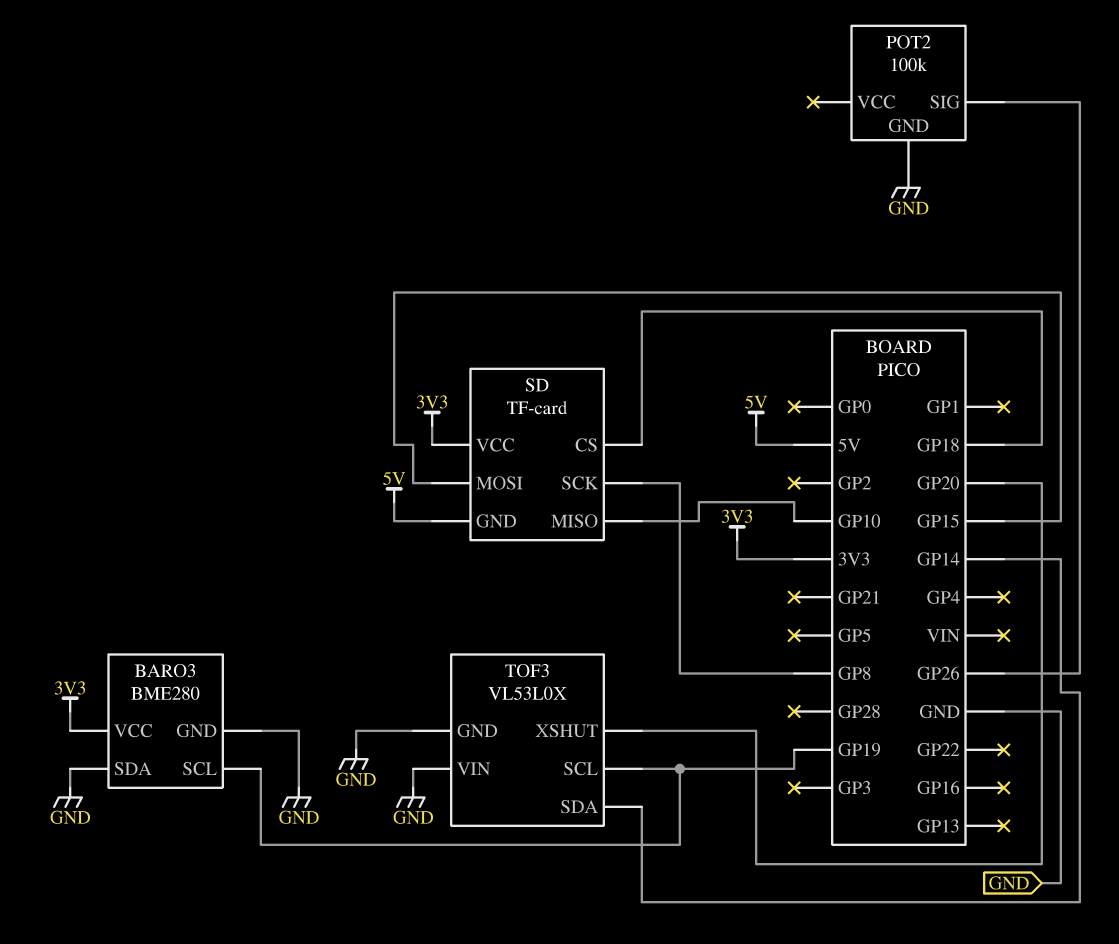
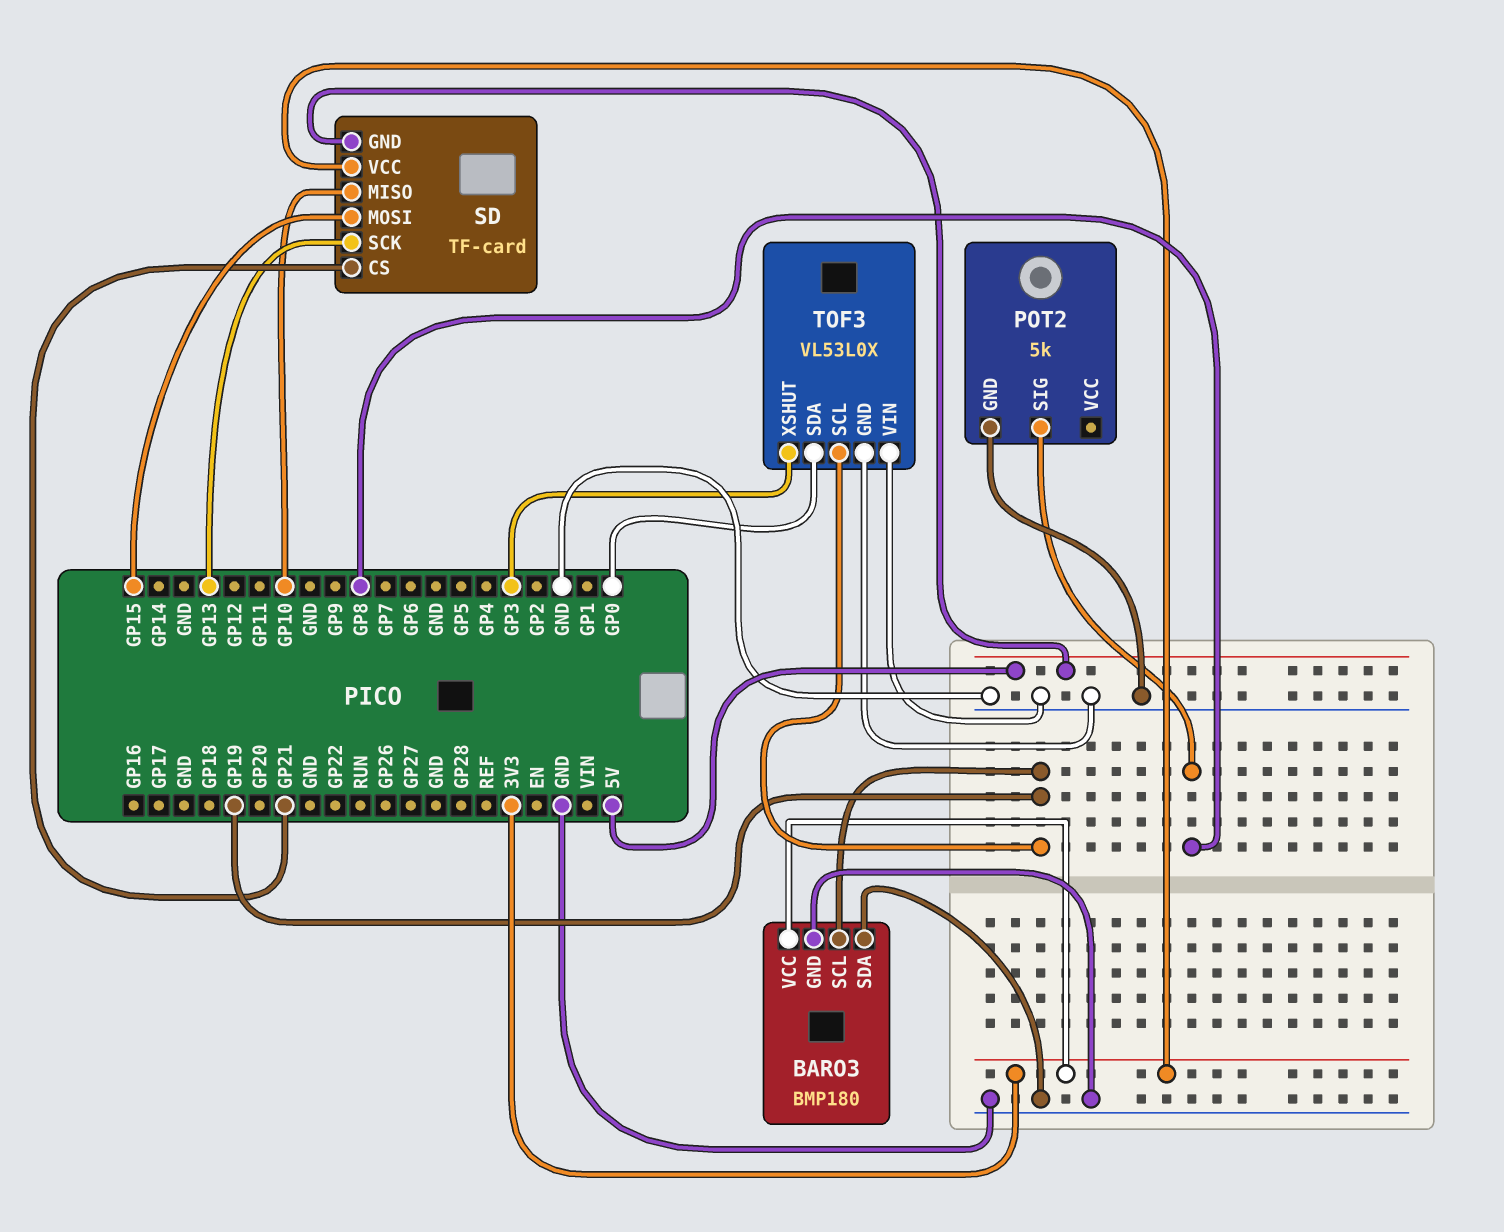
BARO3: BME280 -> BMP180
POT2: 100k -> 5k
POT2 pin SIG: GP26 -> GP8
SD pin CS: GP18 -> GP21
SD pin SCK: GP8 -> GP13
TOF3 pin SDA: GP14 -> GP0
TOF3 pin XSHUT: GP20 -> GP3

